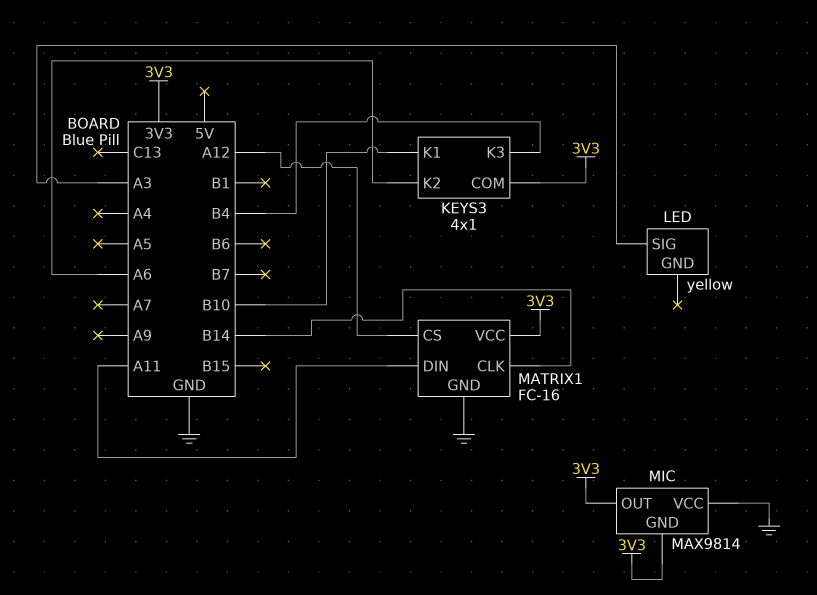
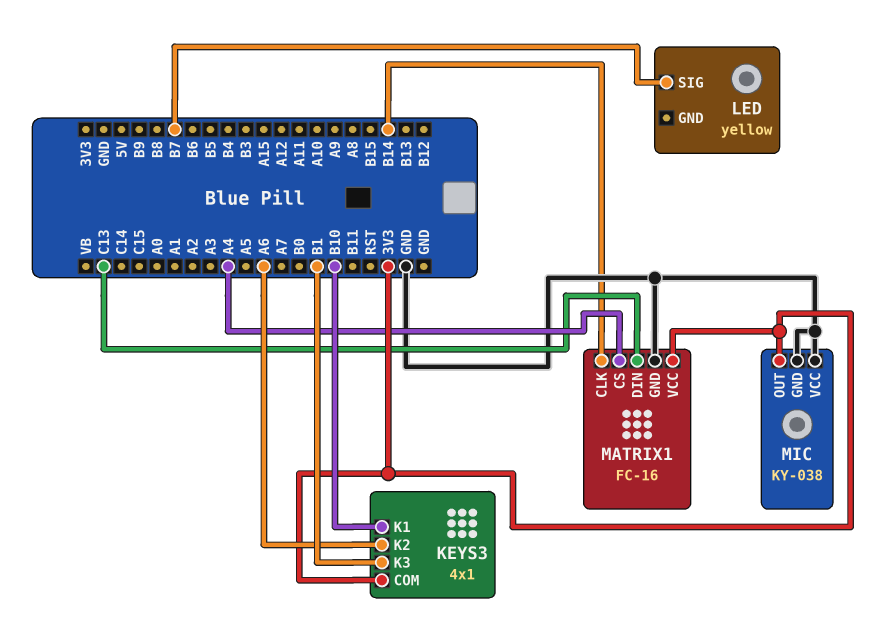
KEYS3 pin K3: B4 -> B1
LED pin SIG: A3 -> B7
MATRIX1 pin CS: A12 -> A4
MATRIX1 pin DIN: A11 -> C13
MIC: MAX9814 -> KY-038
MIC pin GND: 3V3 -> GND

